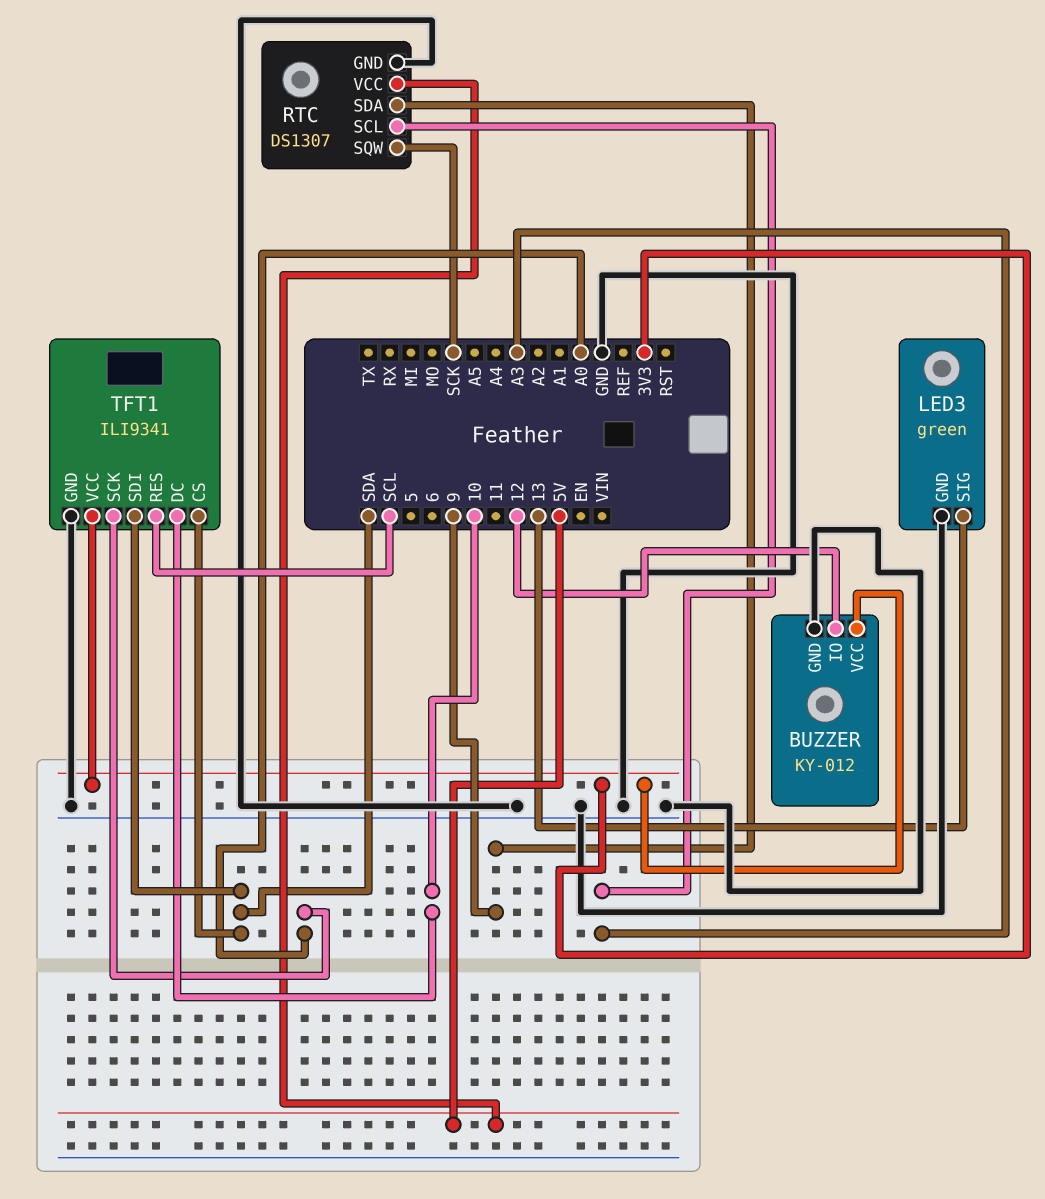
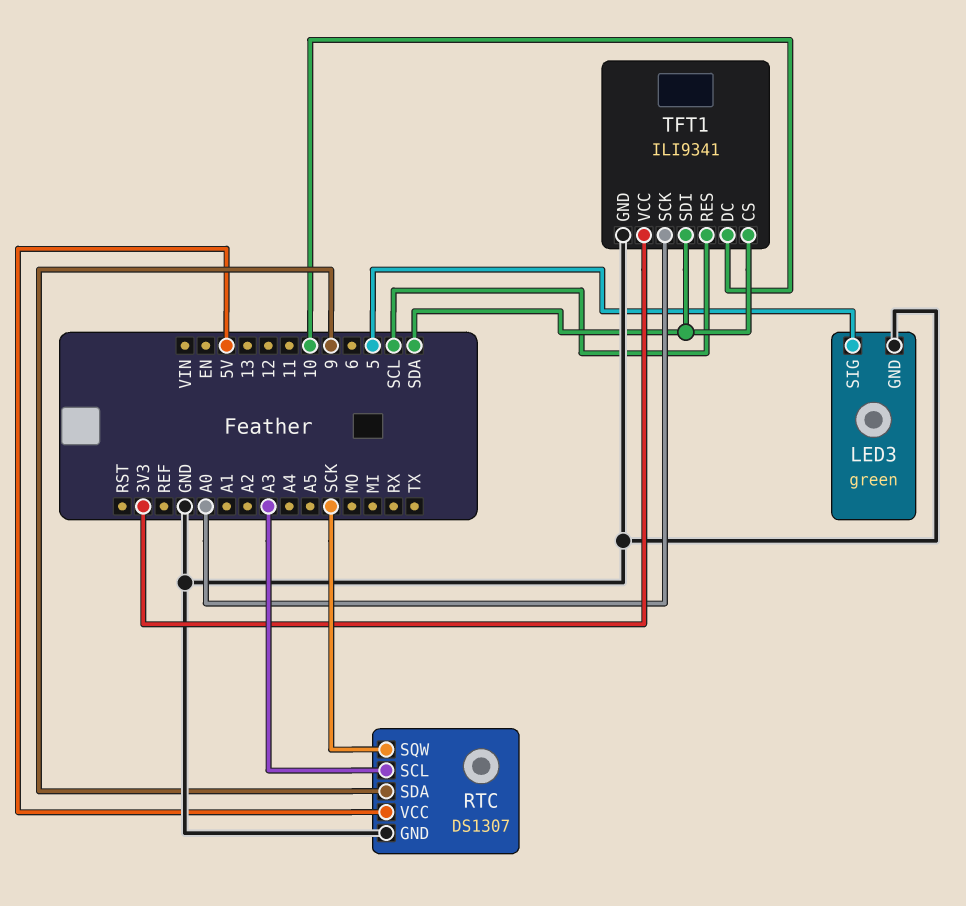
BUZZER: KY-012 -> none
BUZZER pin GND: GND -> none
BUZZER pin IO: 12 -> none
BUZZER pin VCC: 3V3 -> none
LED3 pin SIG: 13 -> 5

